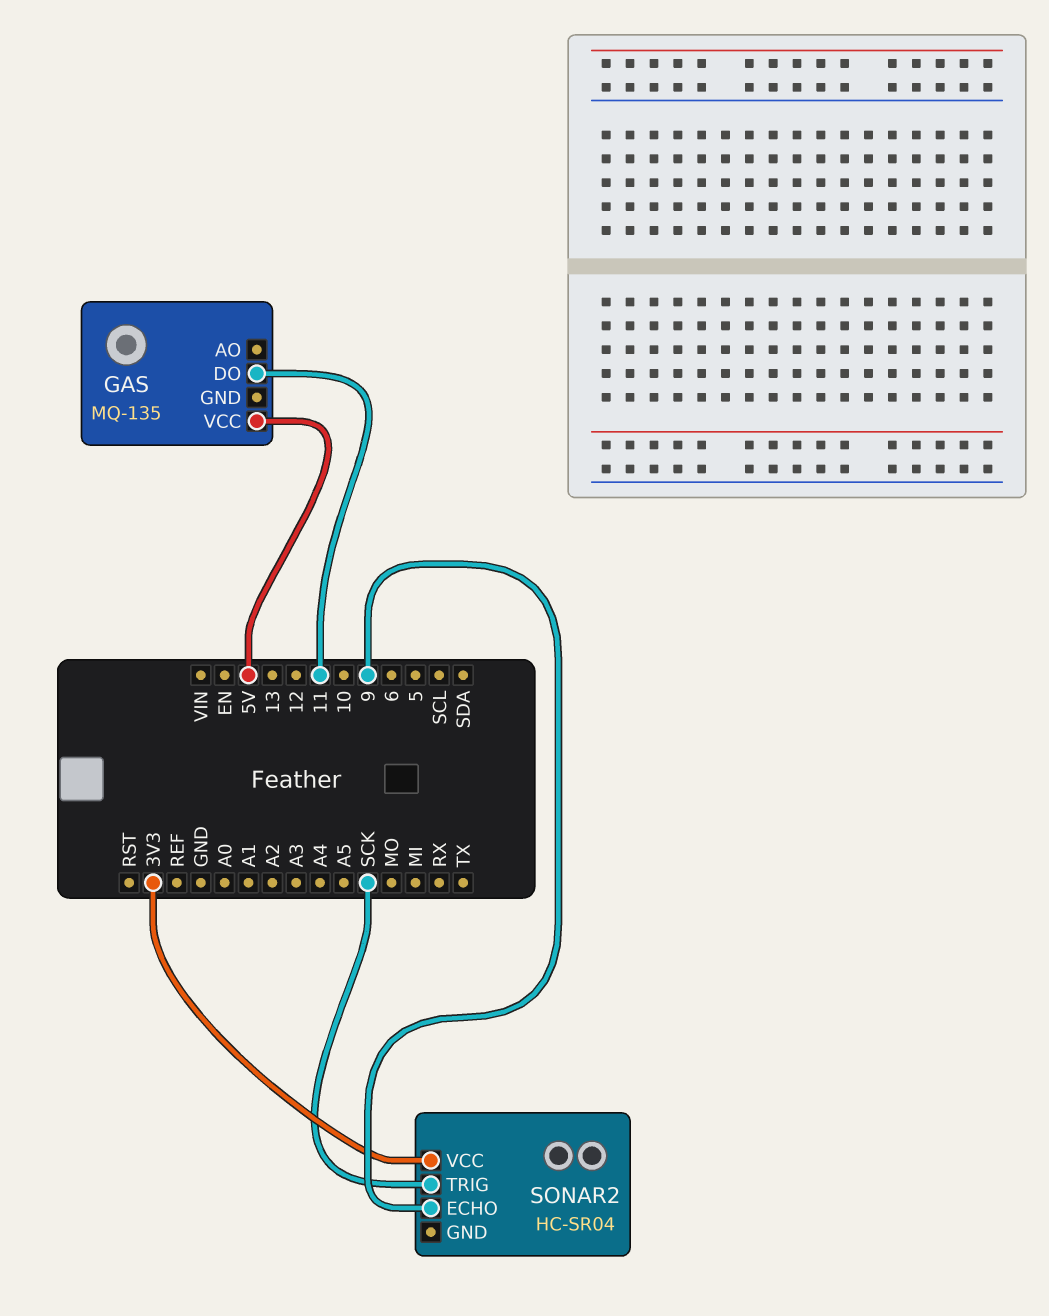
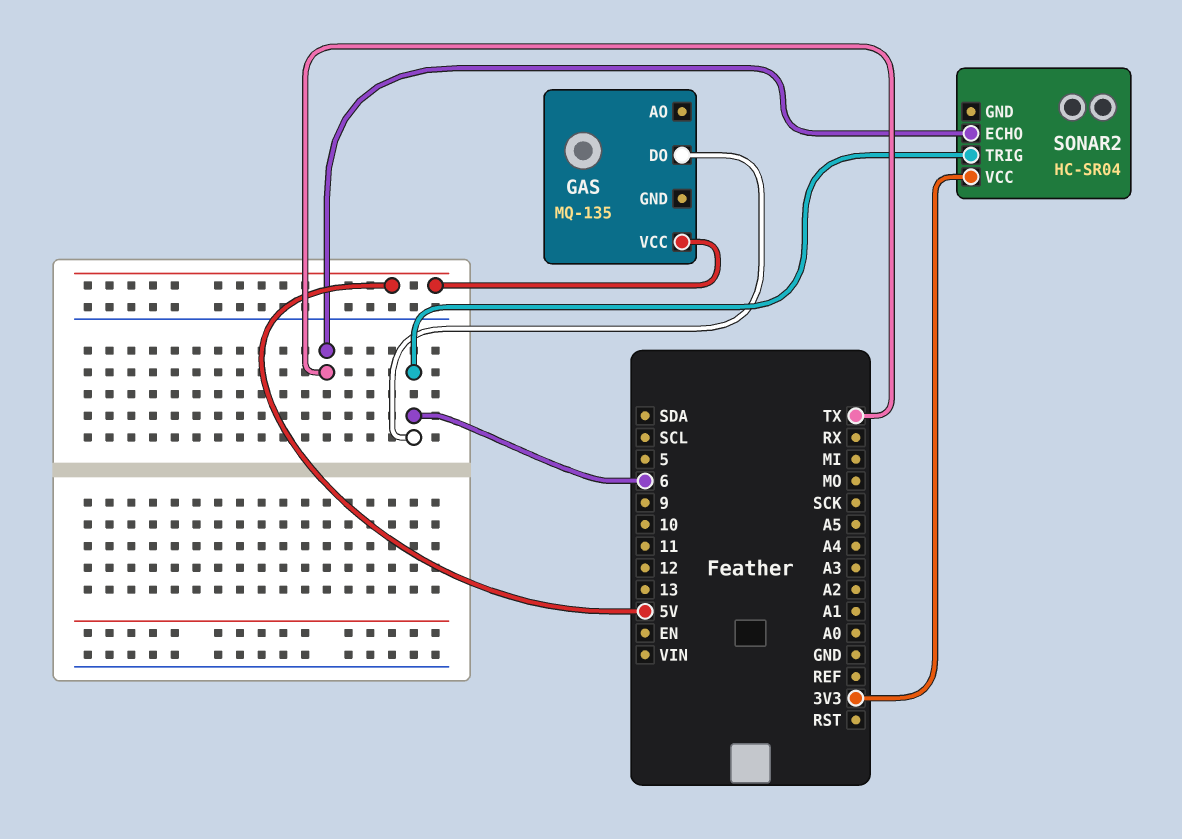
GAS pin DO: 11 -> 6
SONAR2 pin ECHO: 9 -> TX
SONAR2 pin TRIG: SCK -> 6

